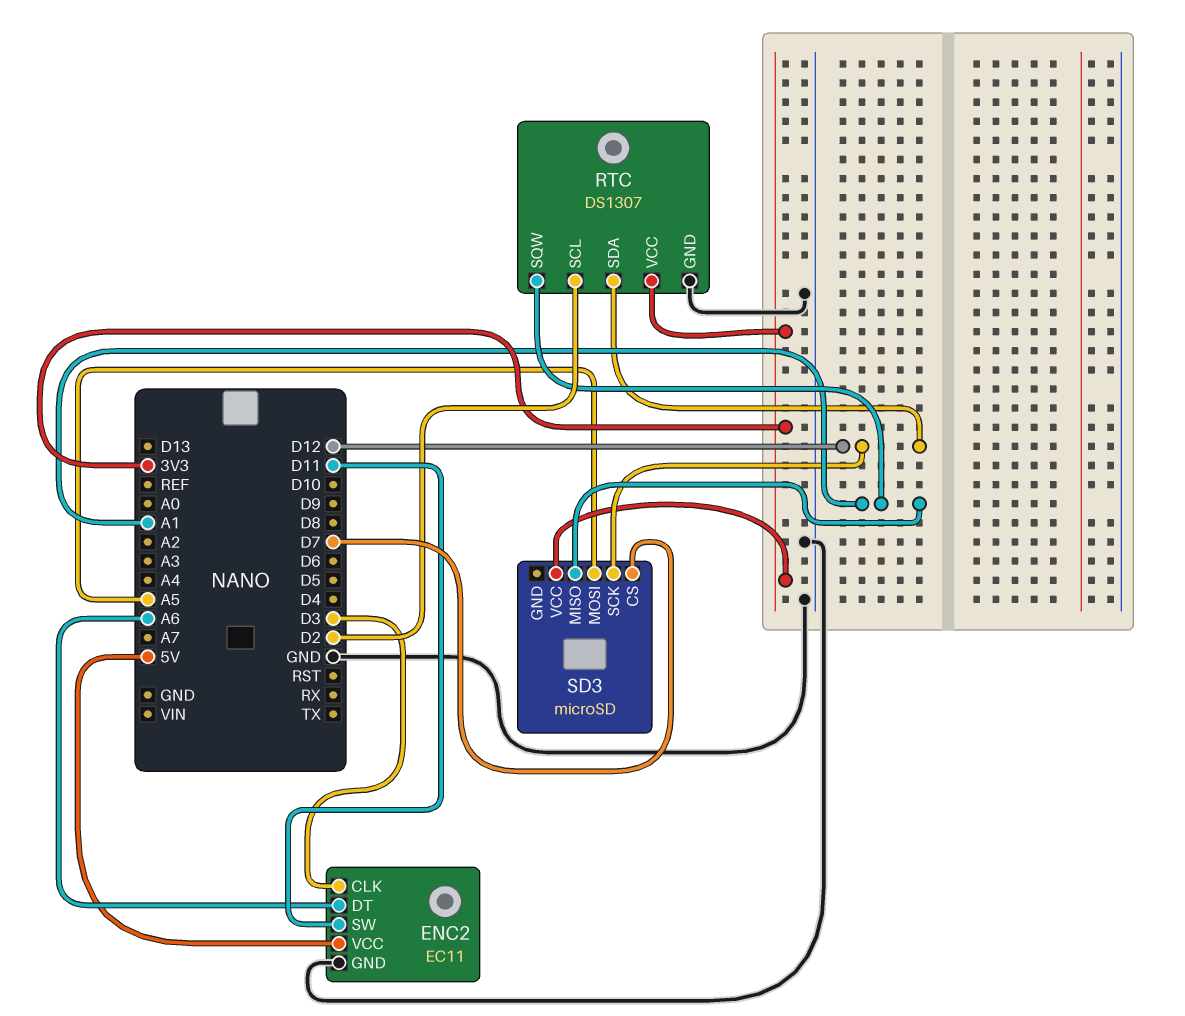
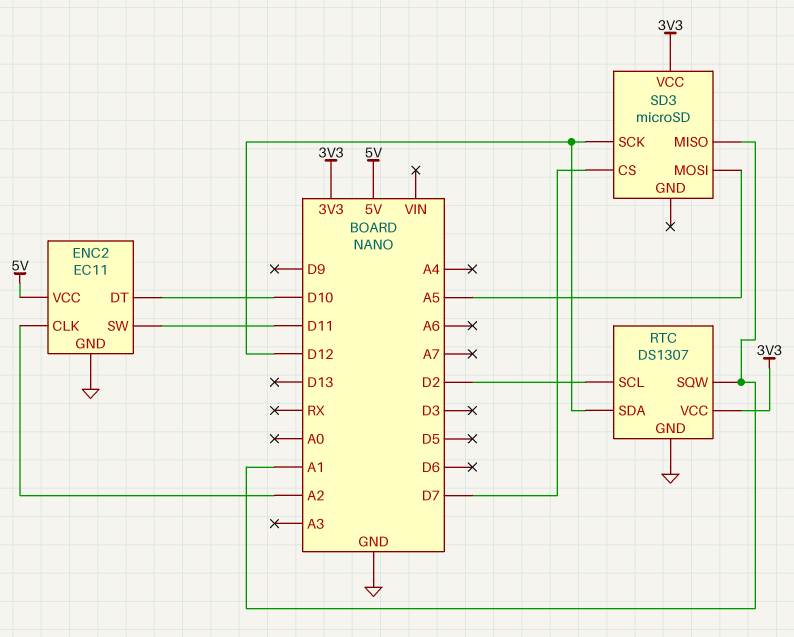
ENC2 pin CLK: D3 -> A2
ENC2 pin DT: A6 -> D10

